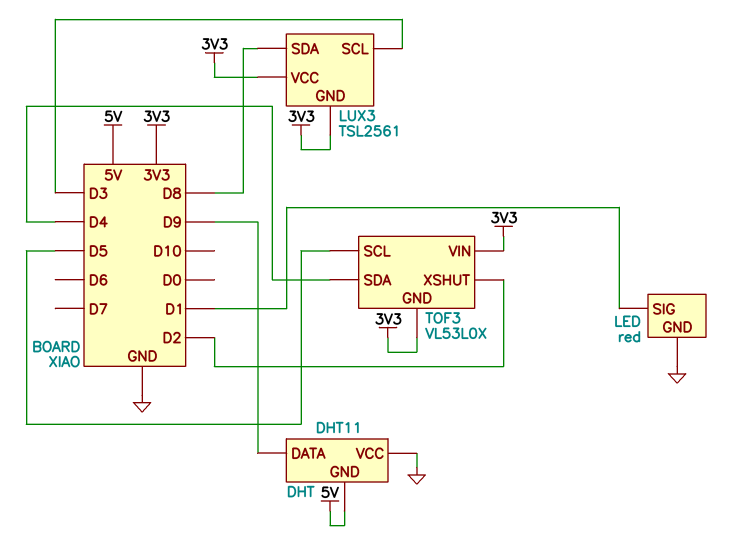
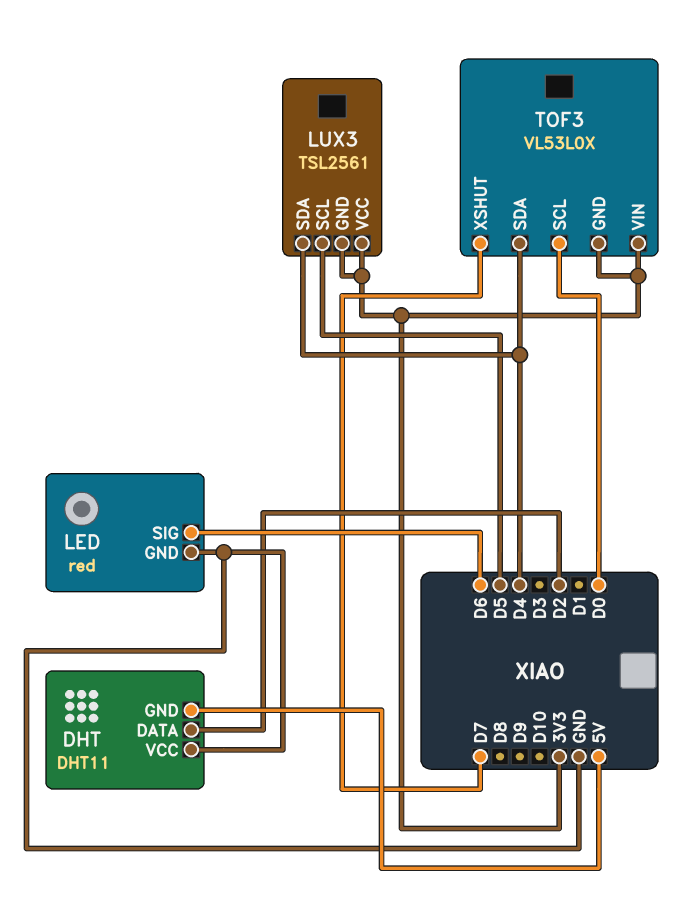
DHT pin DATA: D9 -> D2
LED pin SIG: D1 -> D6
LUX3 pin SCL: D3 -> D5
LUX3 pin SDA: D8 -> D4
TOF3 pin SCL: D5 -> D0
TOF3 pin XSHUT: D2 -> D7

